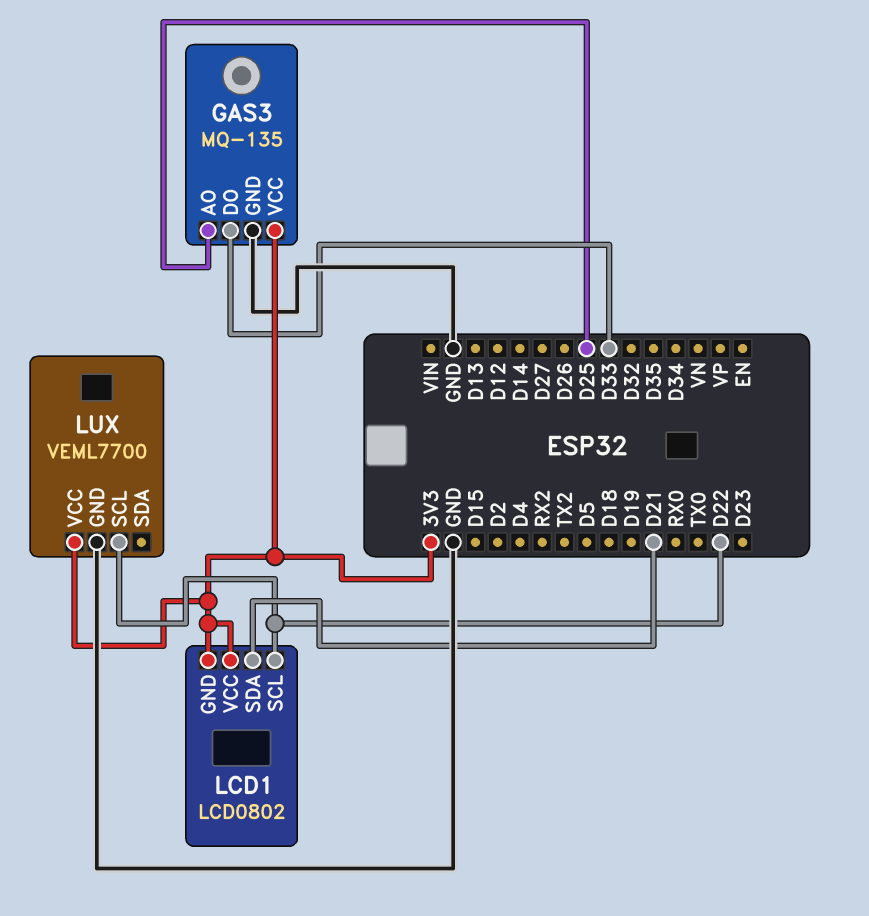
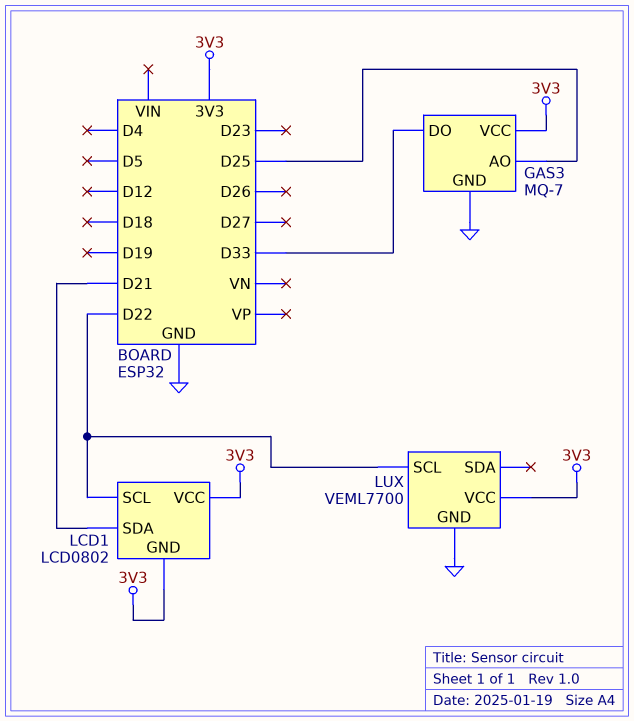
GAS3: MQ-135 -> MQ-7

